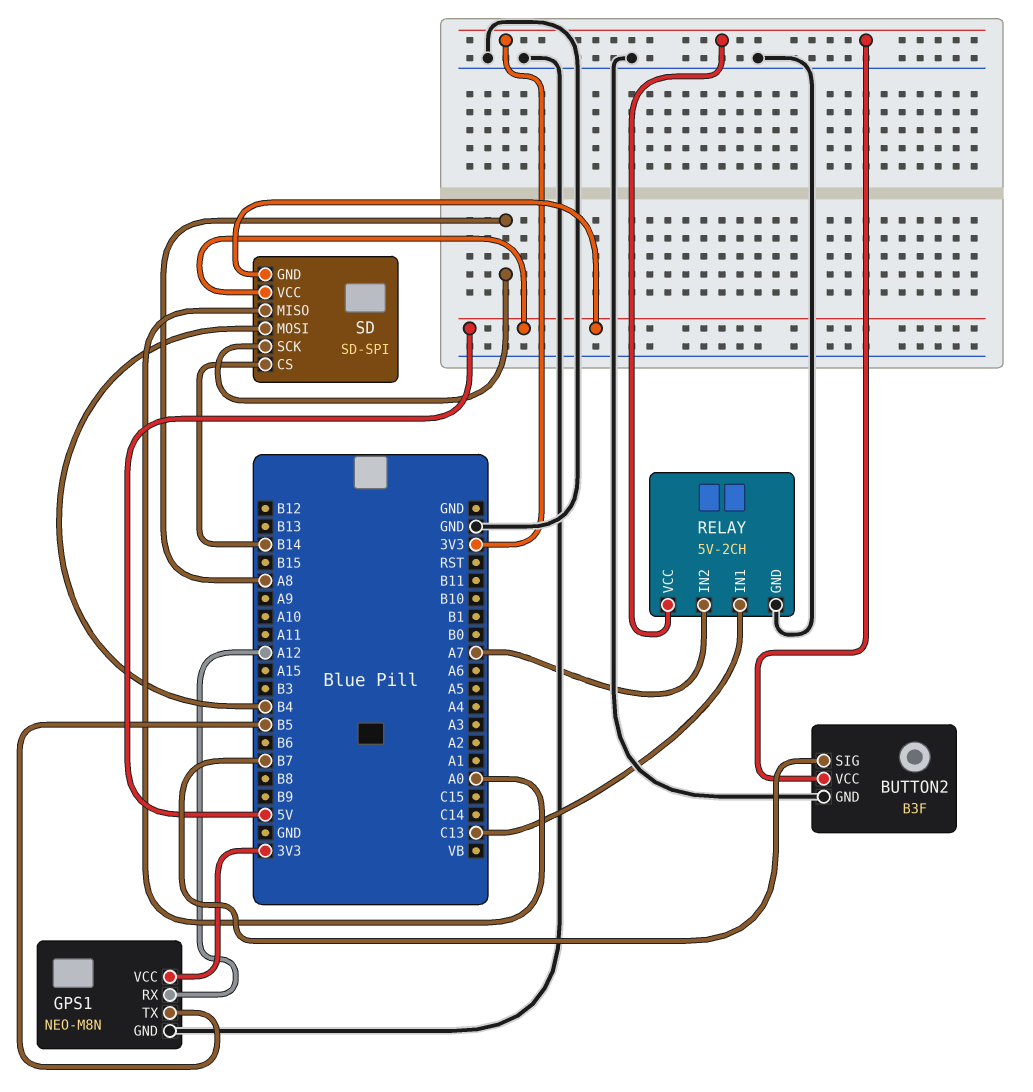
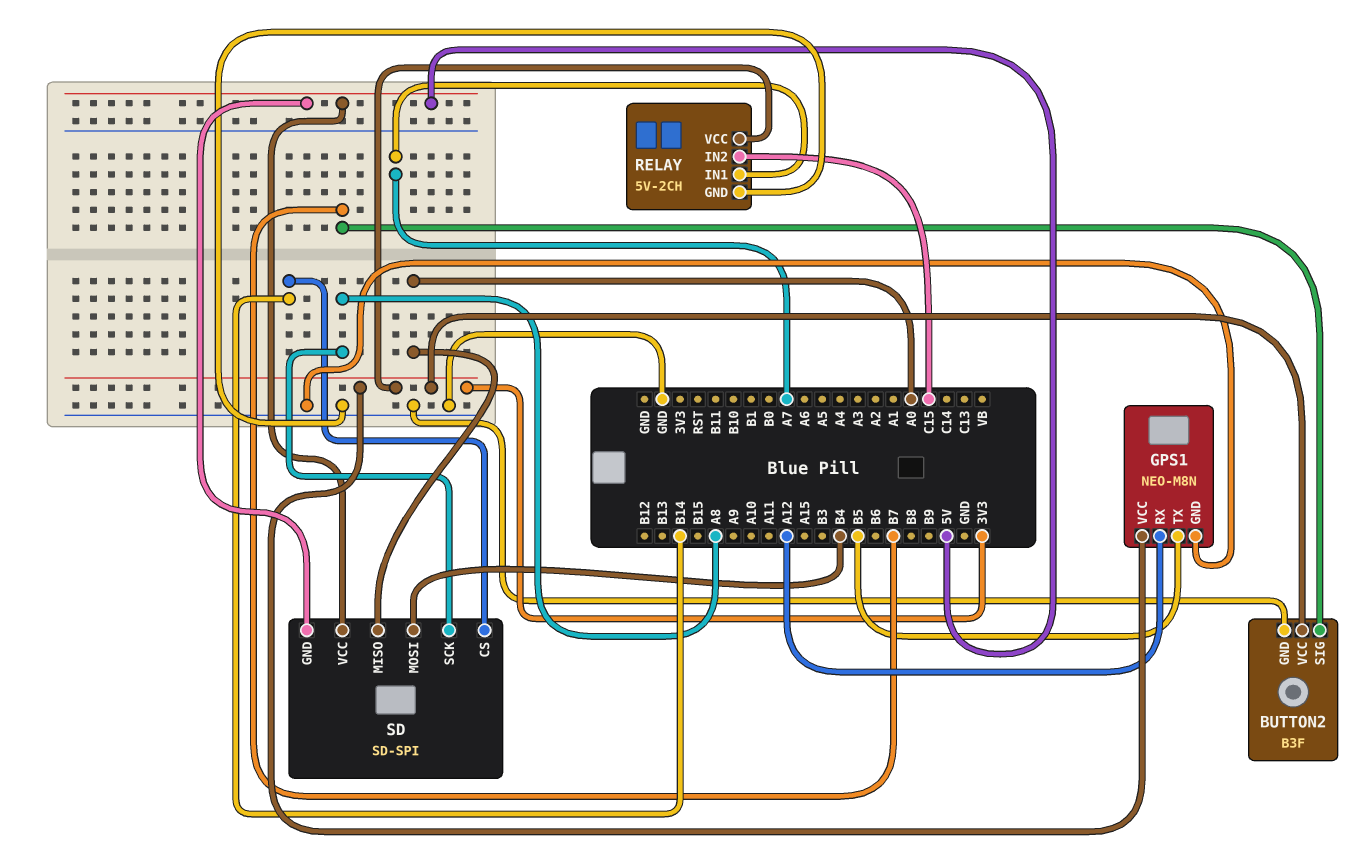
RELAY pin IN1: C13 -> A7
RELAY pin IN2: A7 -> C15

